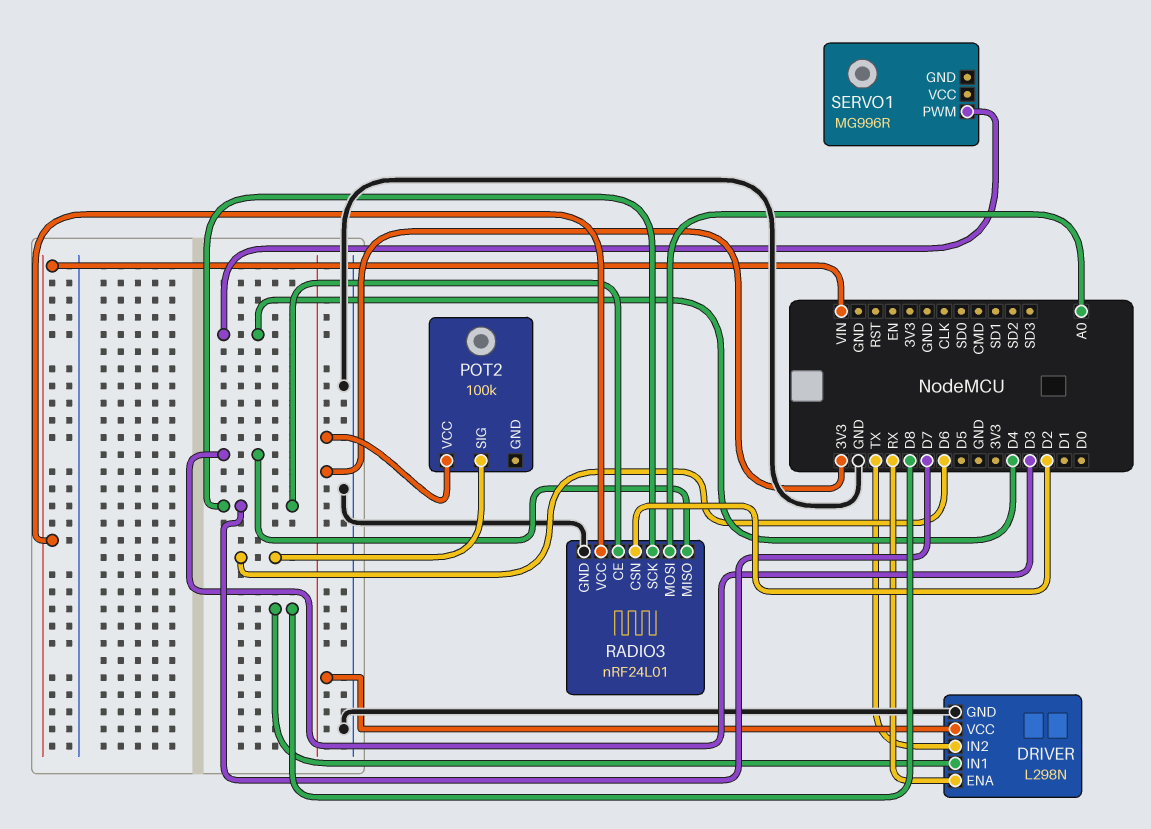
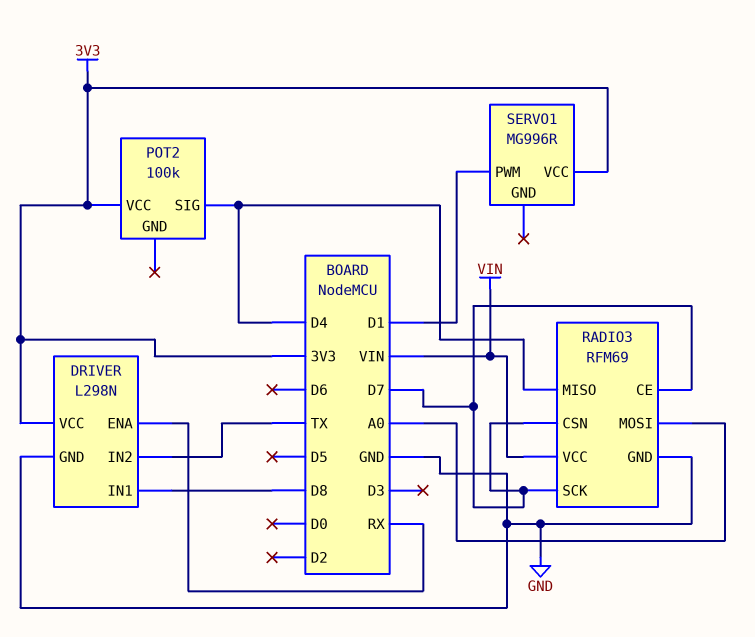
POT2 pin SIG: D6 -> D4
RADIO3: nRF24L01 -> RFM69
RADIO3 pin CSN: D2 -> D7
RADIO3 pin MISO: D3 -> D4
SERVO1 pin PWM: D4 -> D1
SERVO1 pin VCC: none -> 3V3

